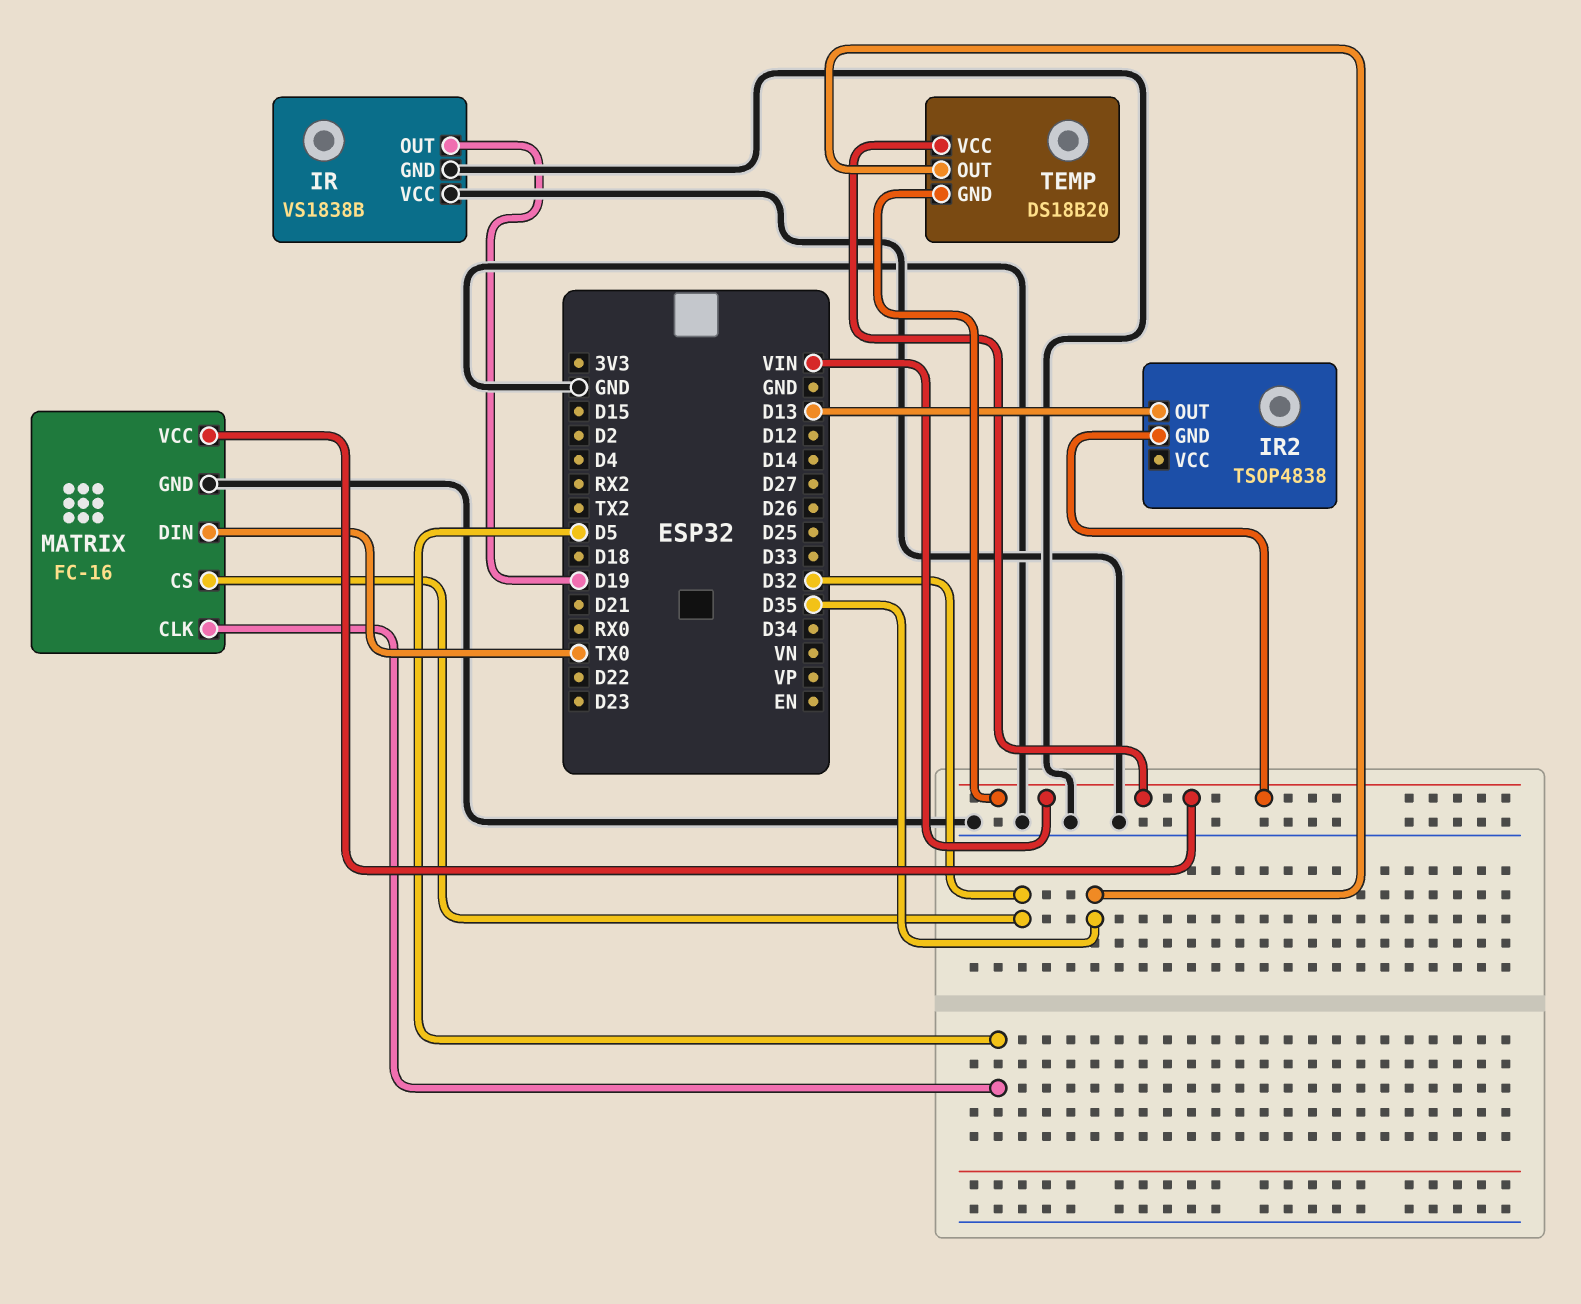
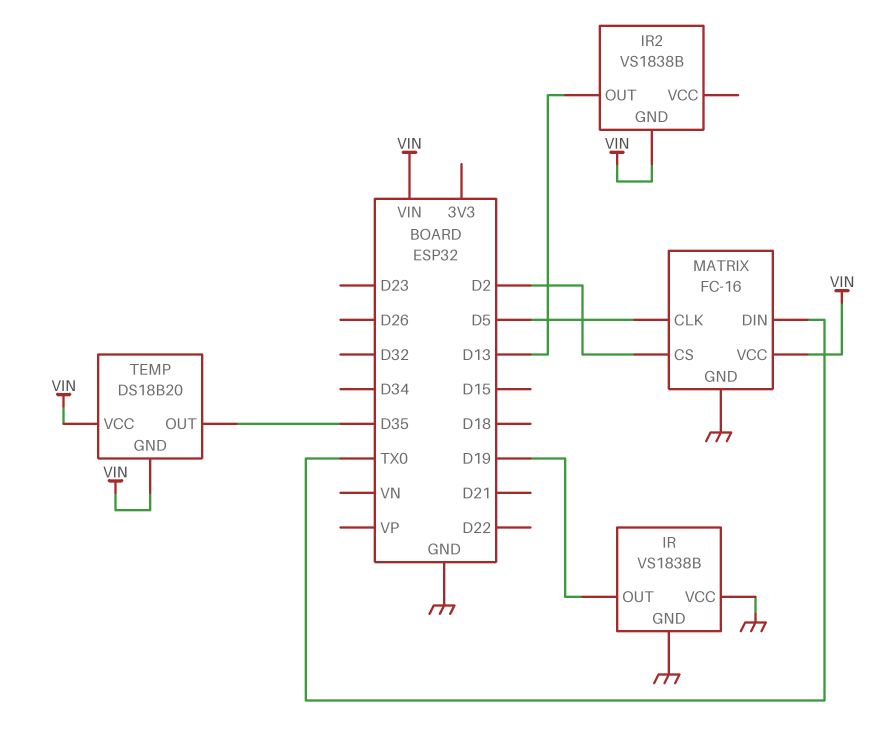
IR2: TSOP4838 -> VS1838B
MATRIX pin CS: D32 -> D2

